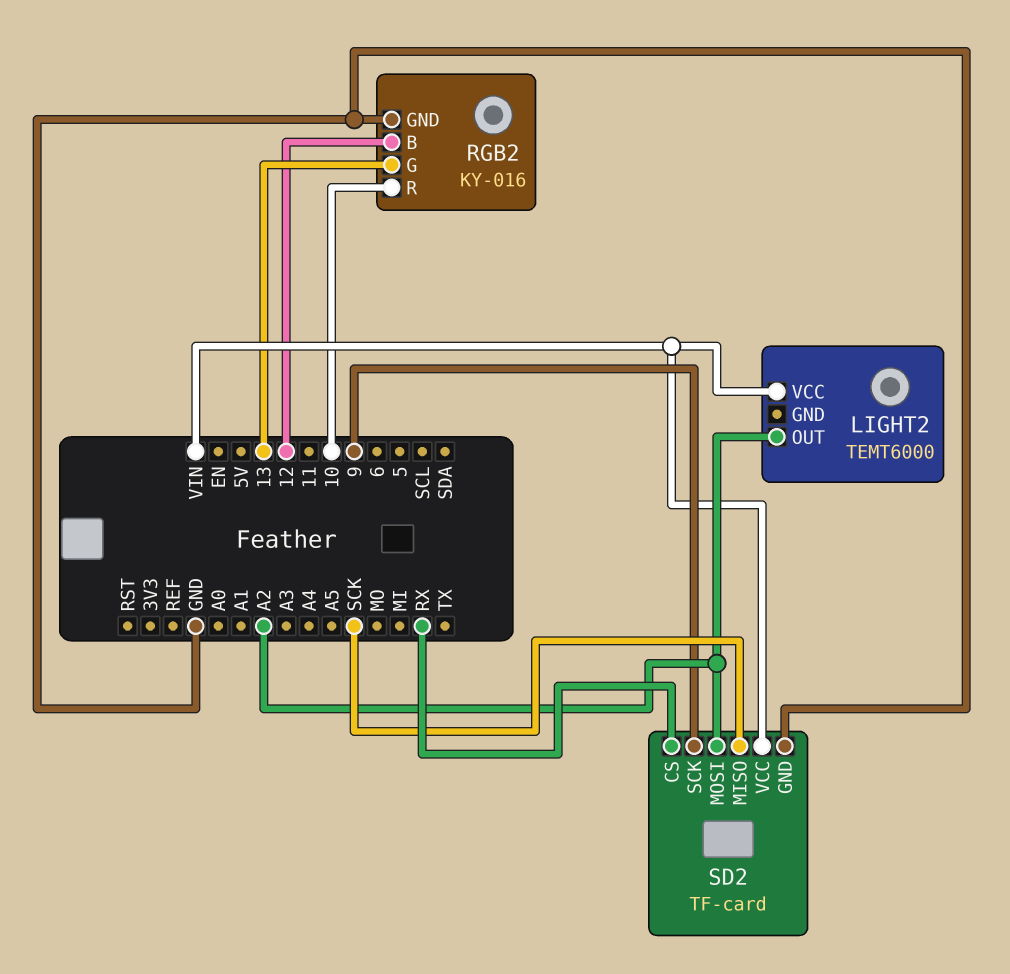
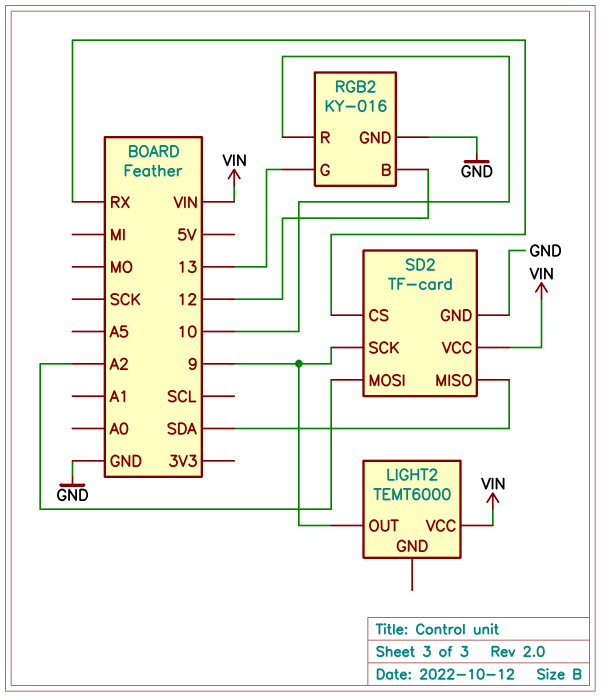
LIGHT2 pin OUT: A2 -> 9
SD2 pin MISO: SCK -> SDA

